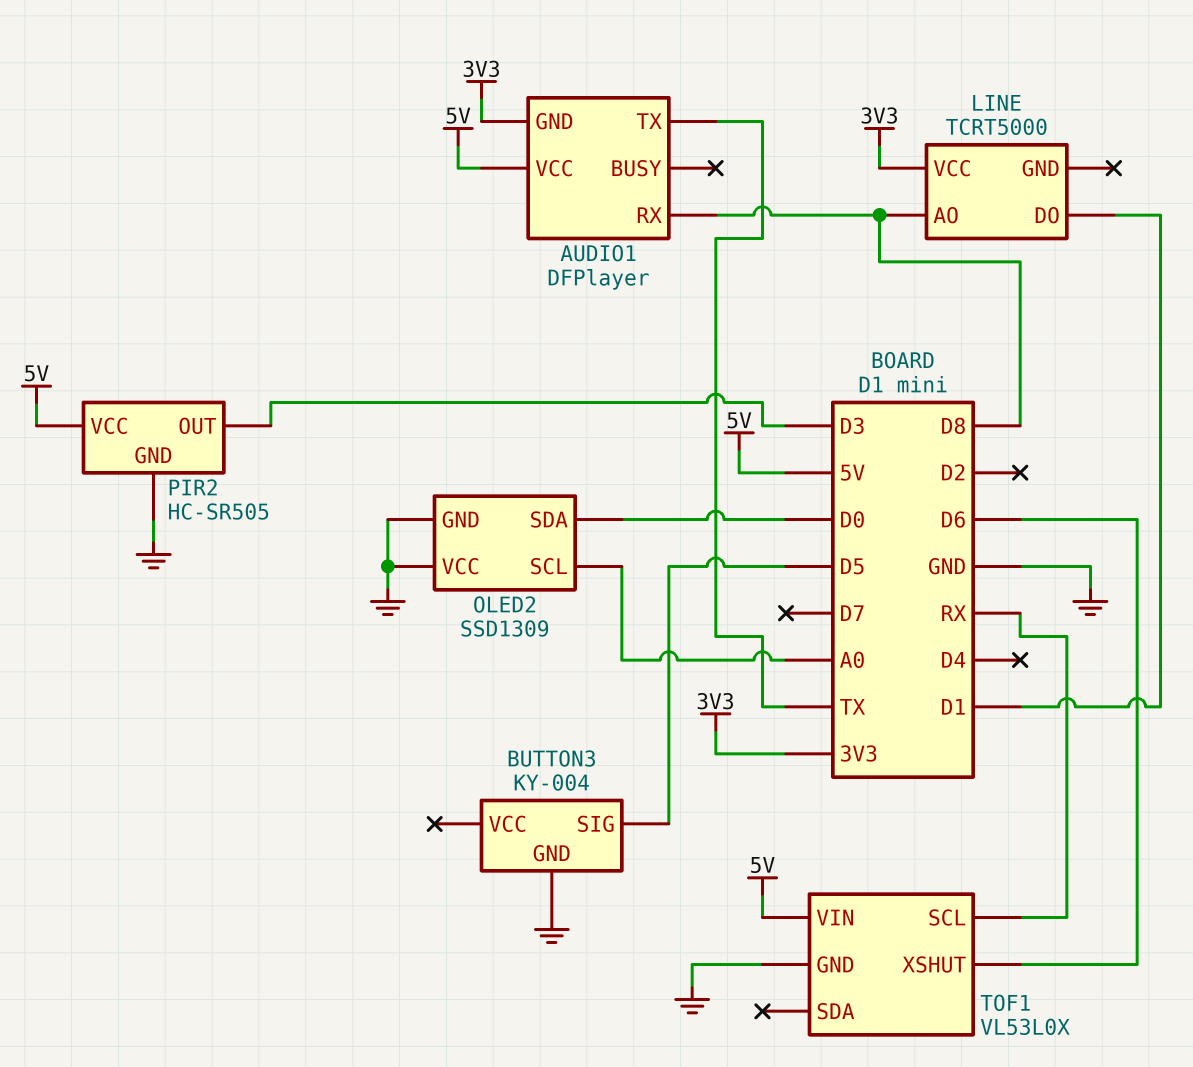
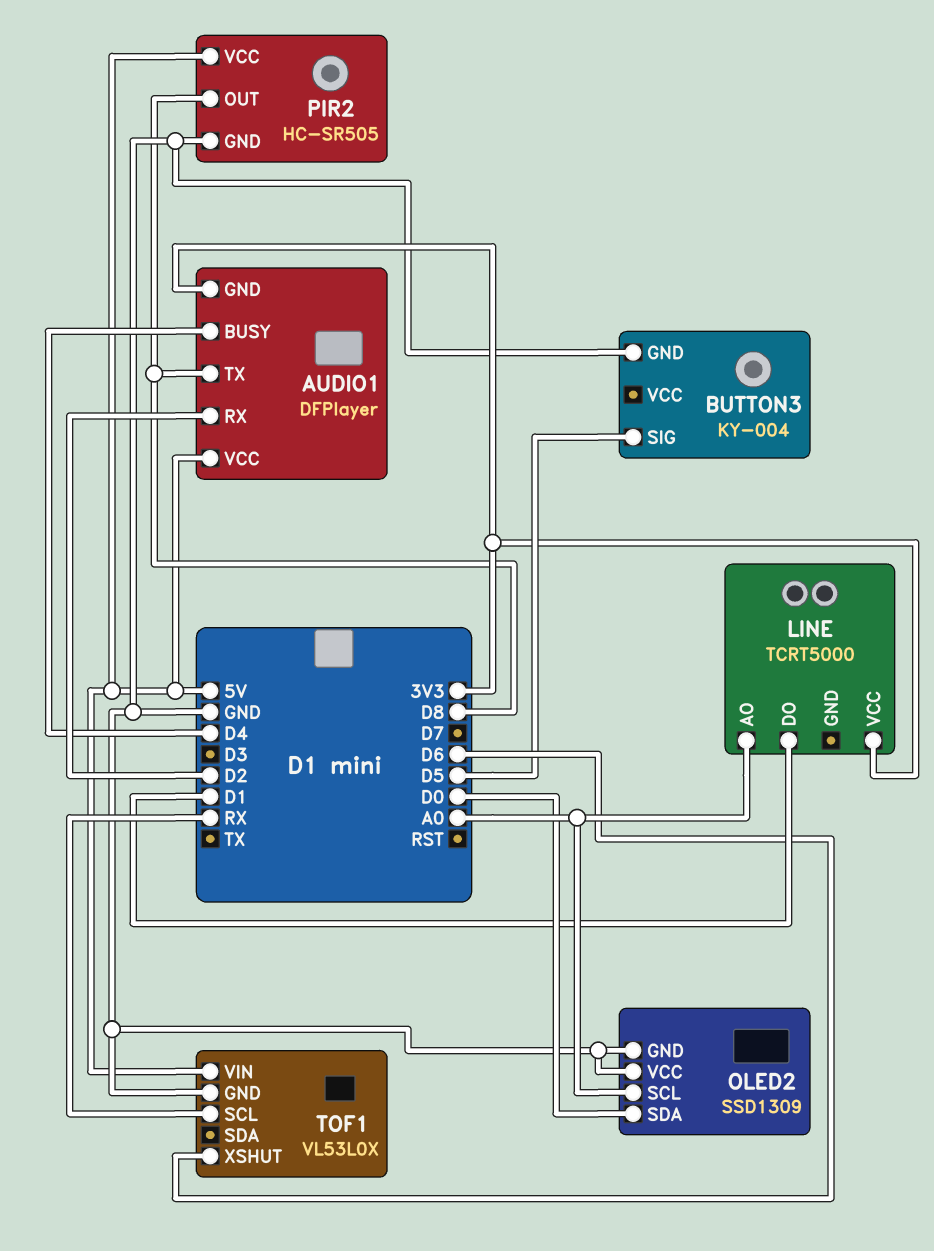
AUDIO1 pin BUSY: none -> D4
AUDIO1 pin RX: D8 -> D2
AUDIO1 pin TX: TX -> D8
LINE pin AO: D8 -> A0
PIR2 pin OUT: D3 -> D8

